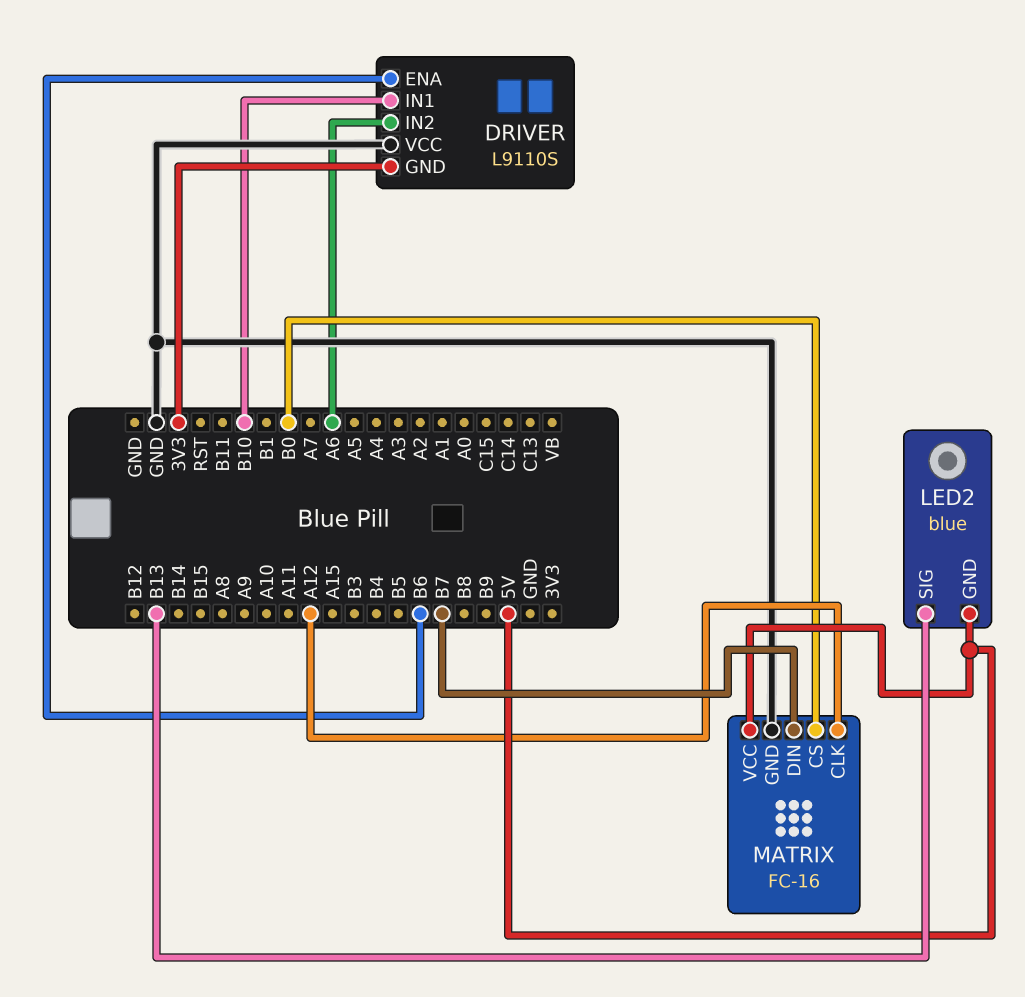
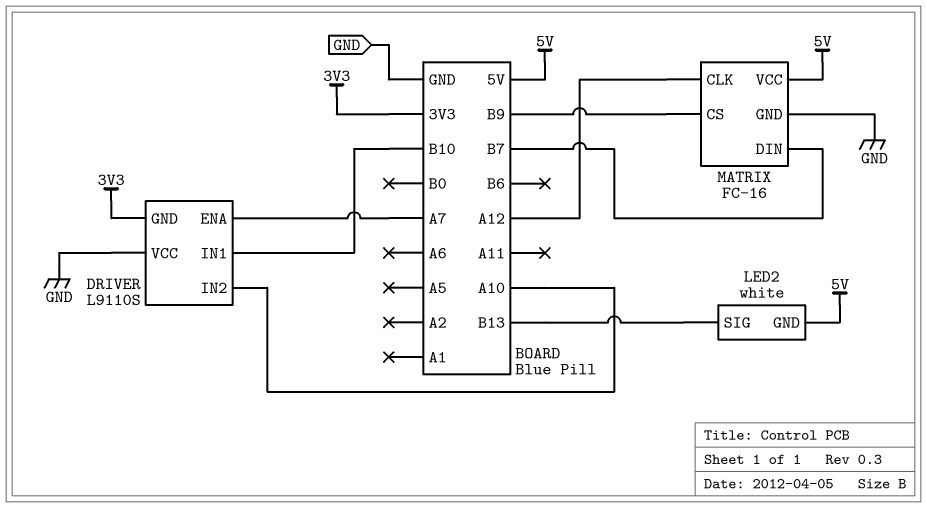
DRIVER pin ENA: B6 -> A7
DRIVER pin IN2: A6 -> A10
LED2: blue -> white
MATRIX pin CS: B0 -> B9

